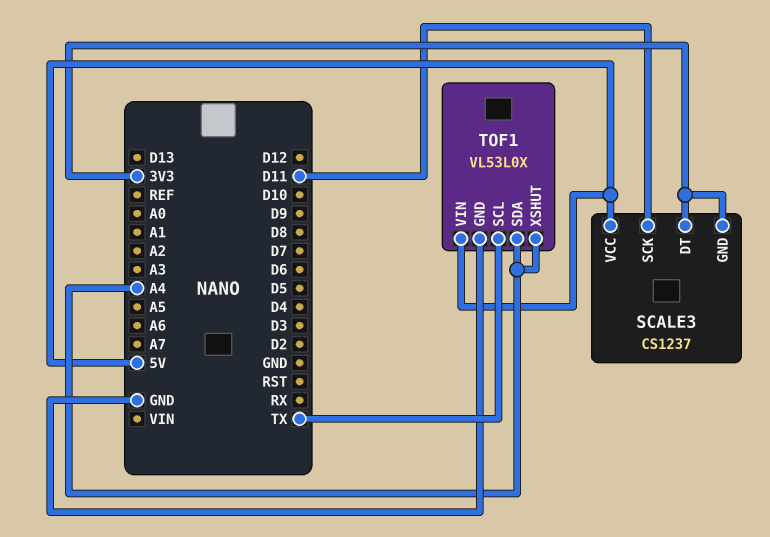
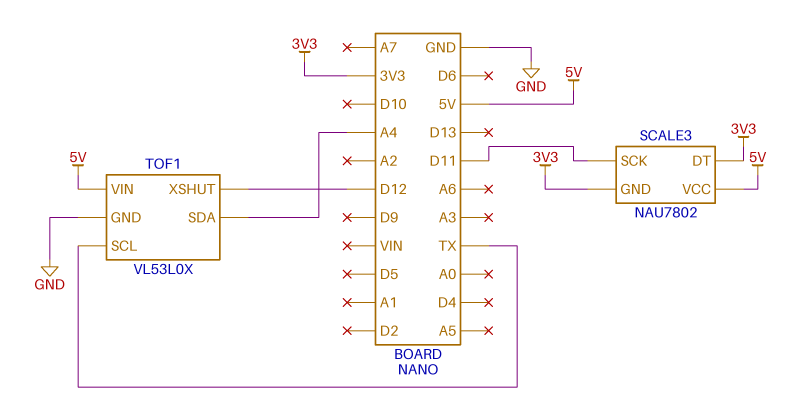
SCALE3: CS1237 -> NAU7802
TOF1 pin XSHUT: A4 -> D12

